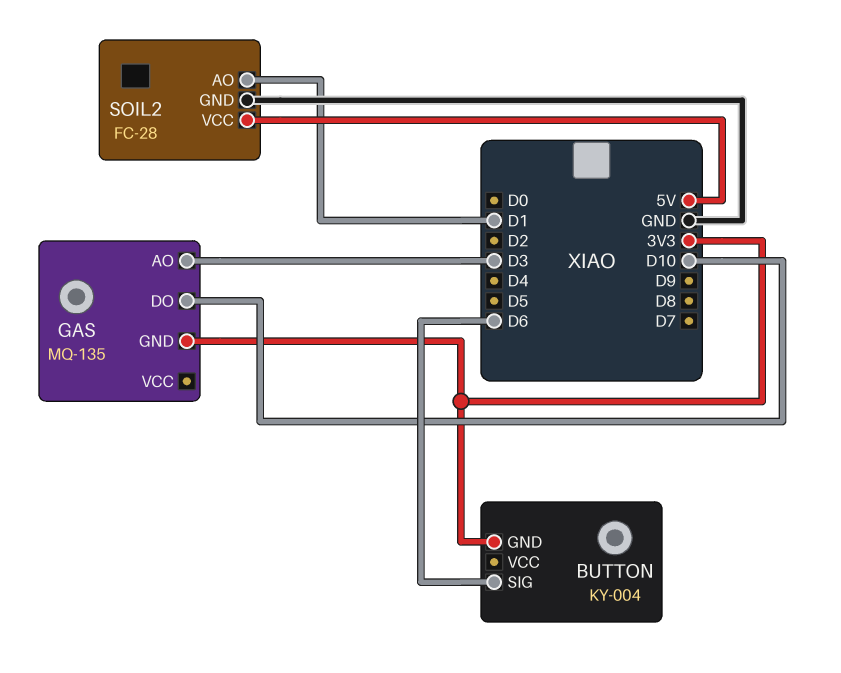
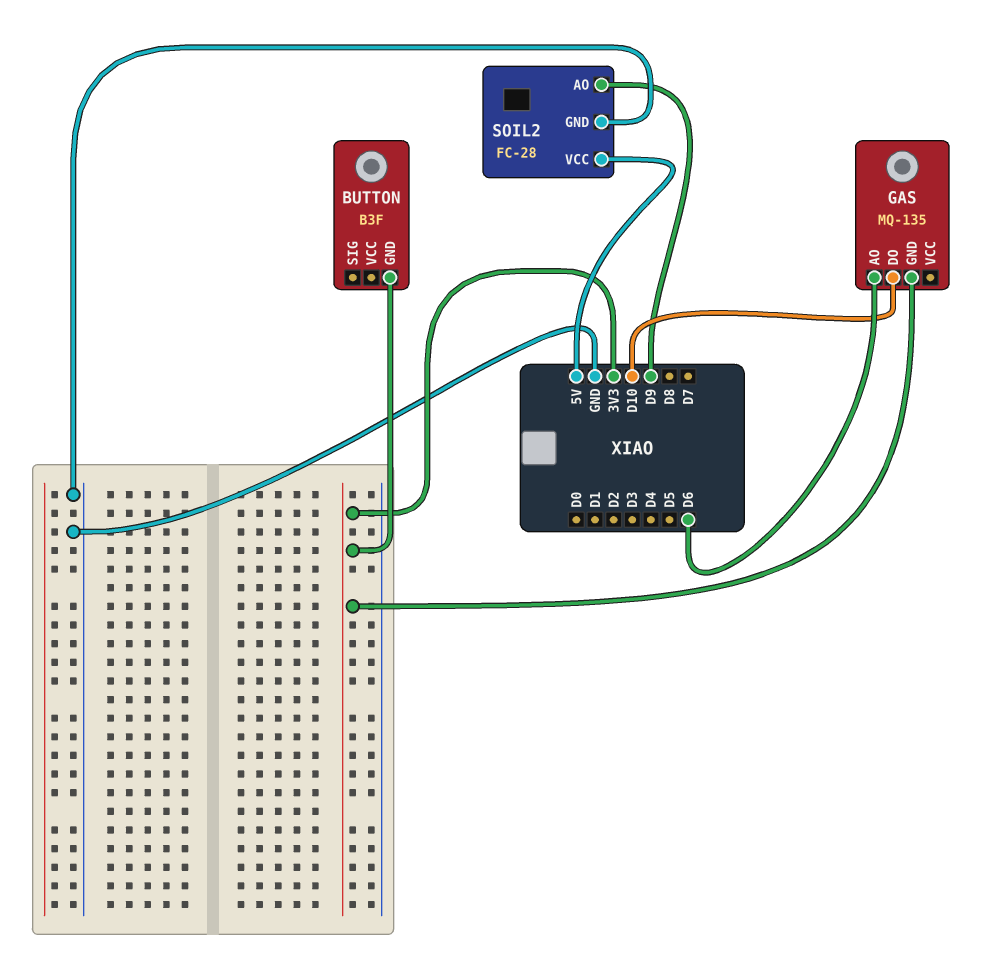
BUTTON: KY-004 -> B3F
BUTTON pin SIG: D6 -> none
GAS pin AO: D3 -> D6
SOIL2 pin AO: D1 -> D9

